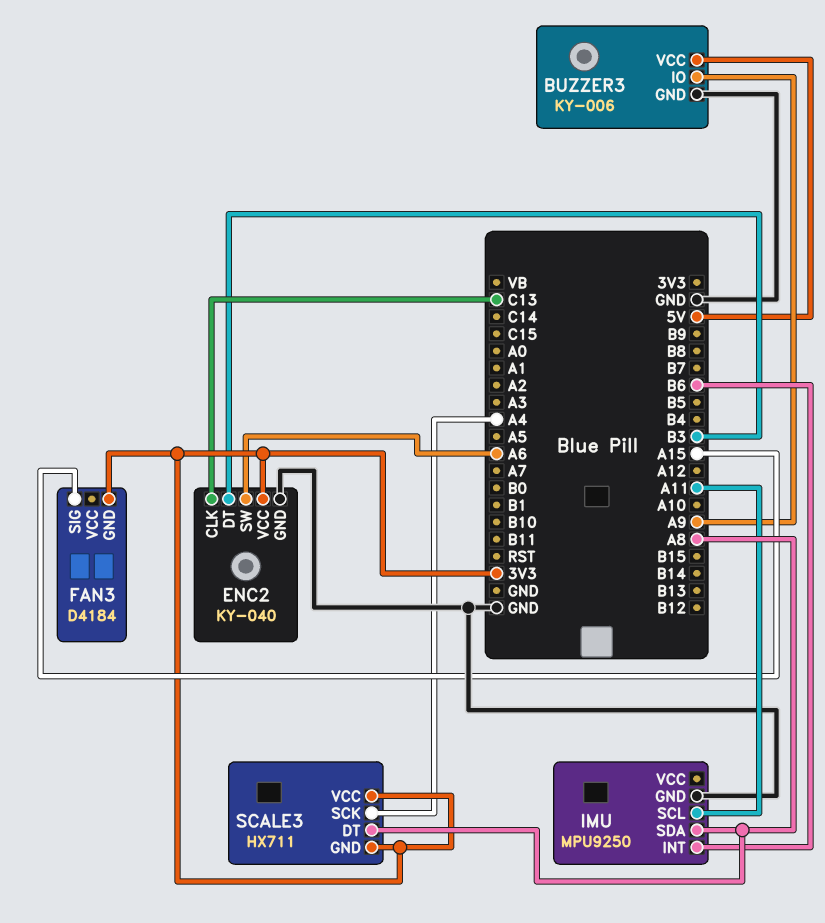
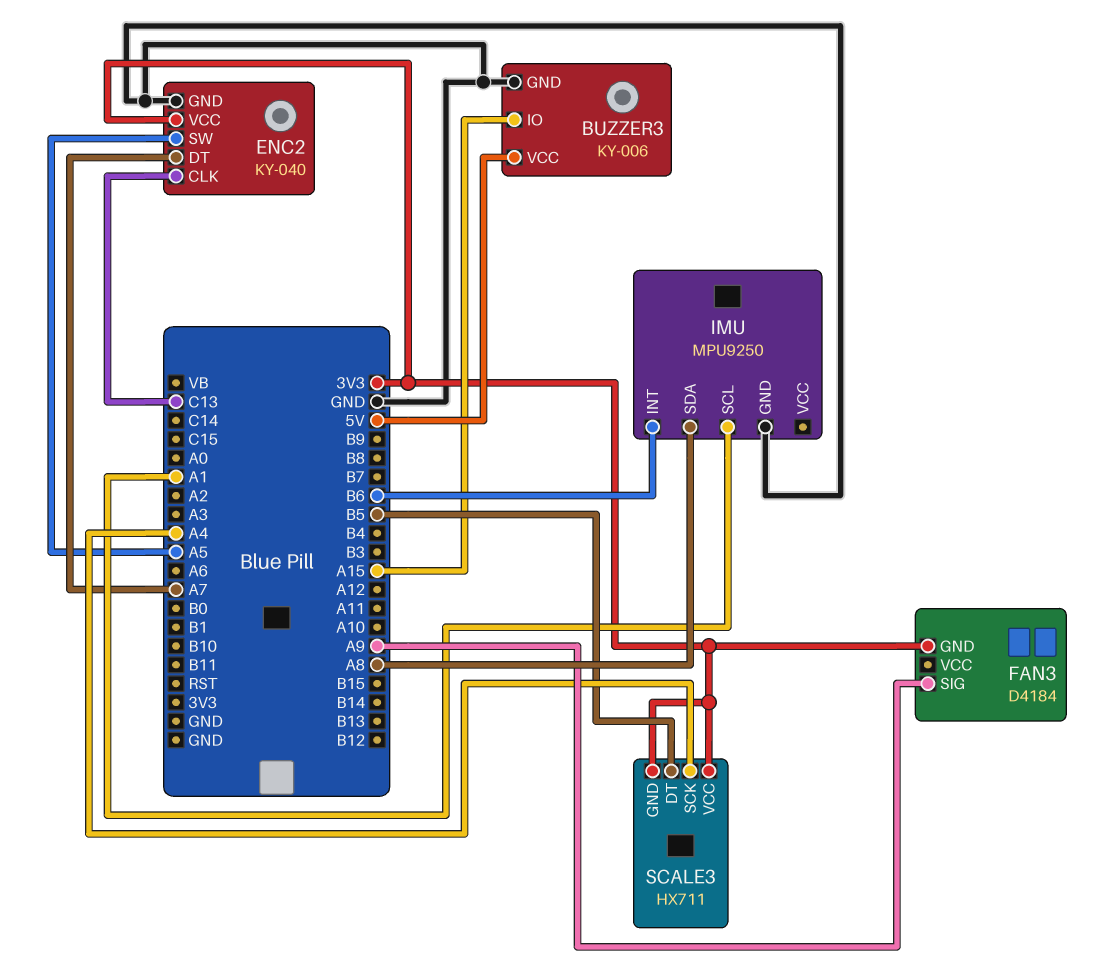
BUZZER3 pin IO: A9 -> A15
ENC2 pin DT: B3 -> A7
ENC2 pin SW: A6 -> A5
FAN3 pin SIG: A15 -> A9
IMU pin SCL: A11 -> A1
SCALE3 pin DT: A8 -> B5

